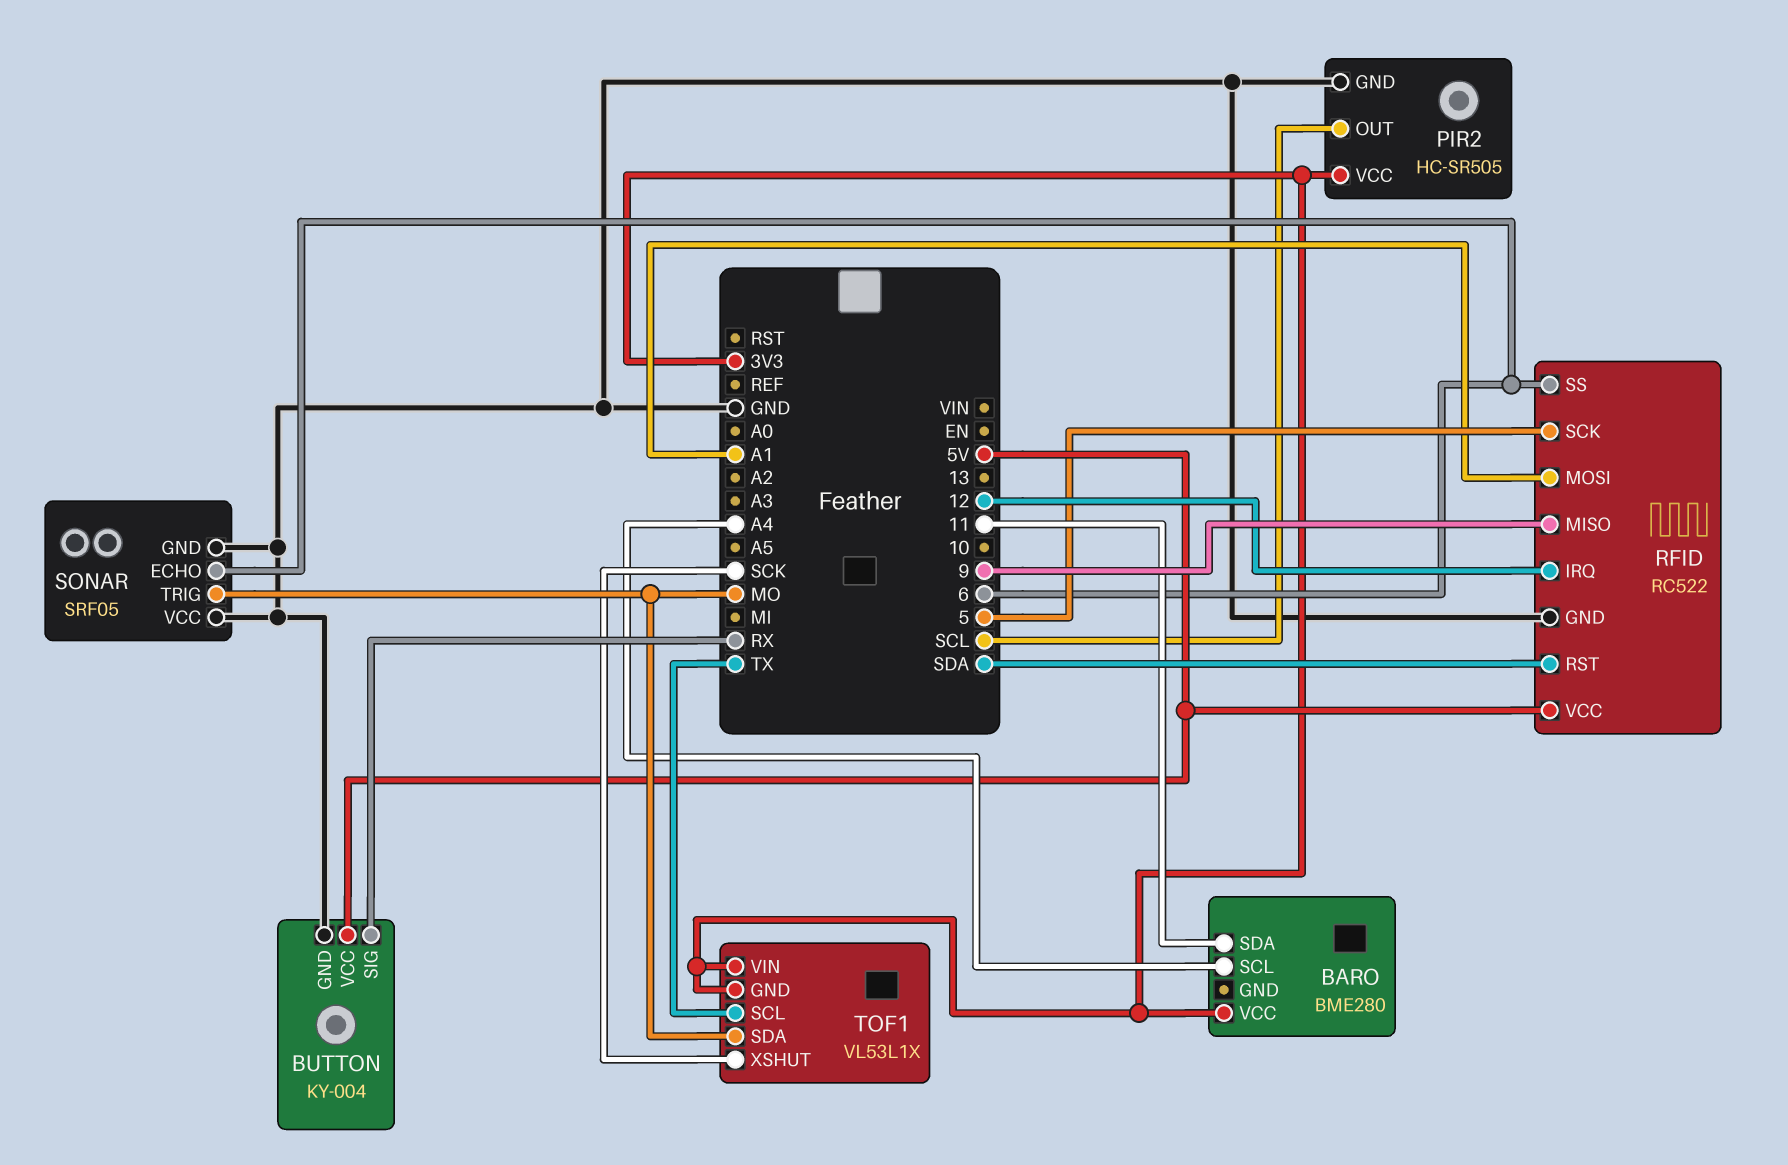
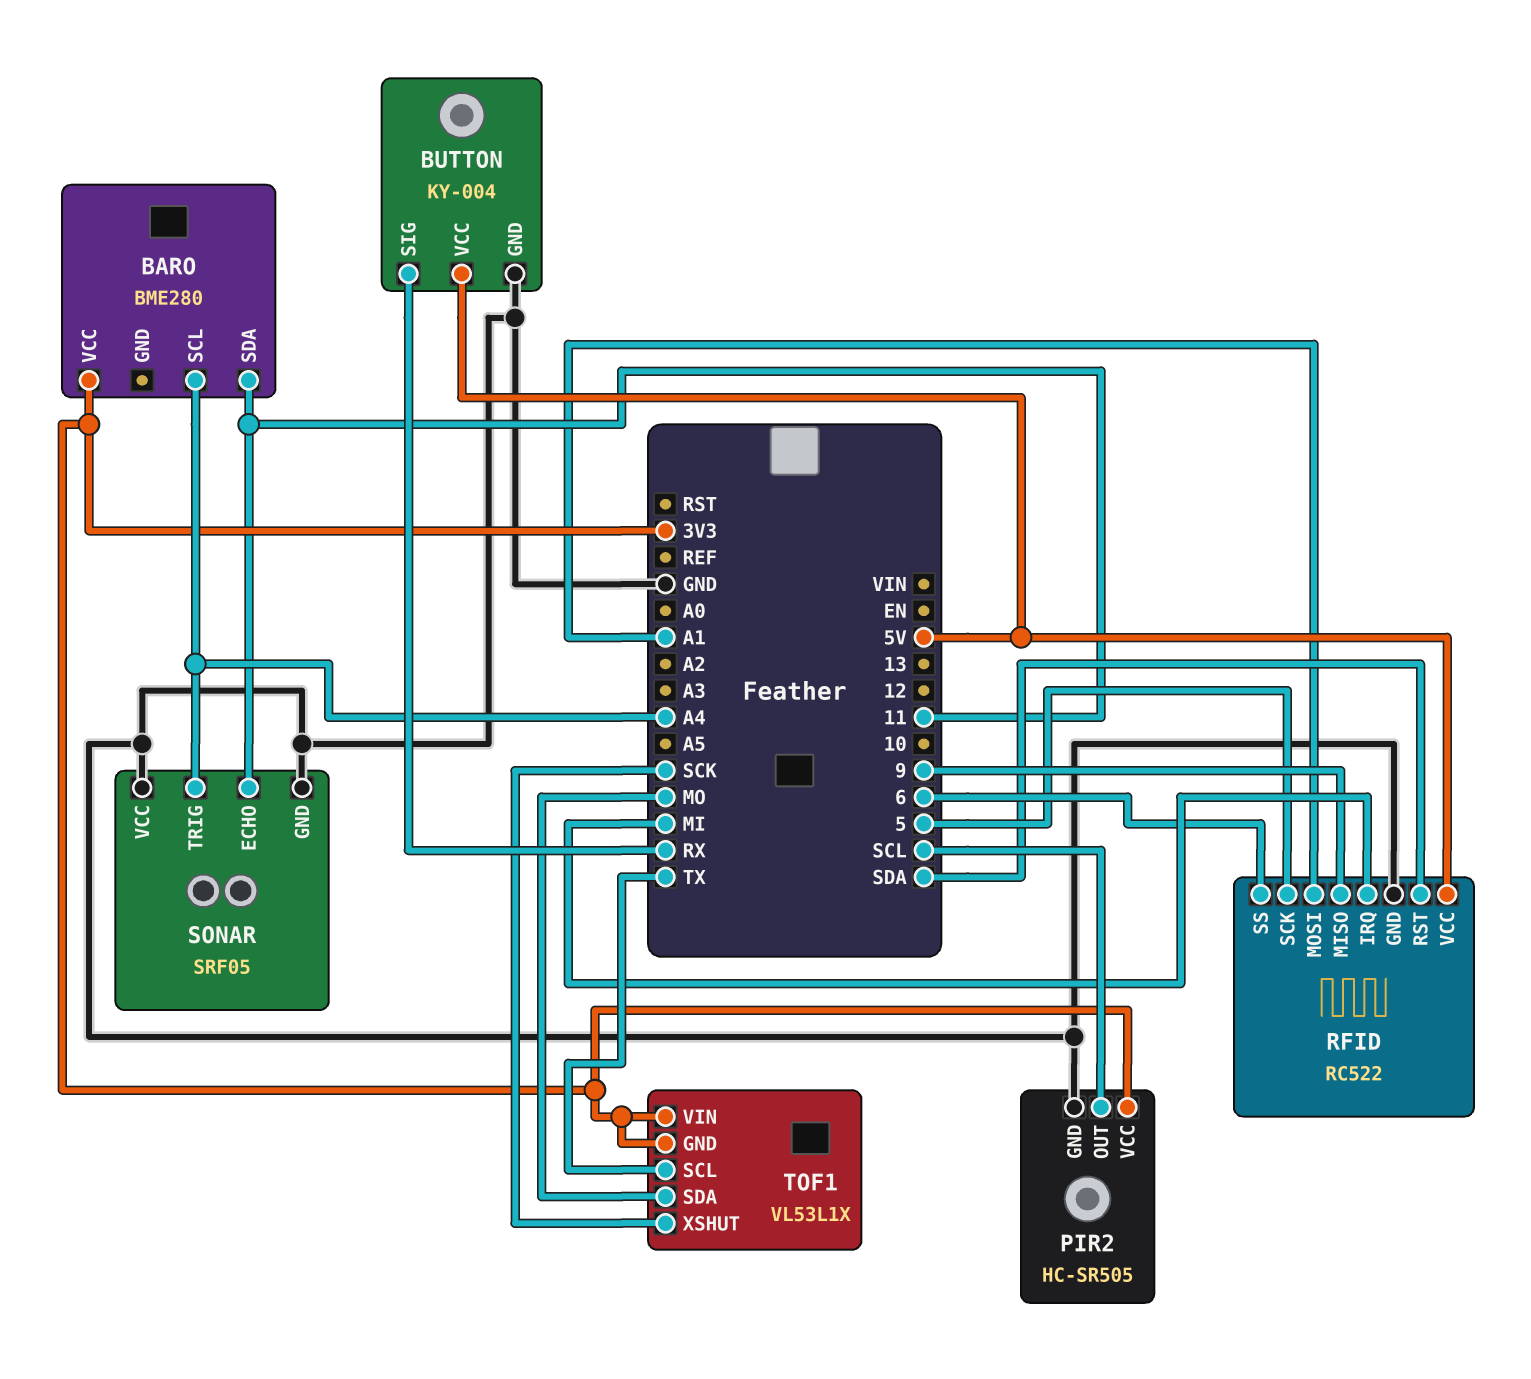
RFID pin IRQ: 12 -> MI
SONAR pin ECHO: 6 -> 11
SONAR pin TRIG: MO -> A4

